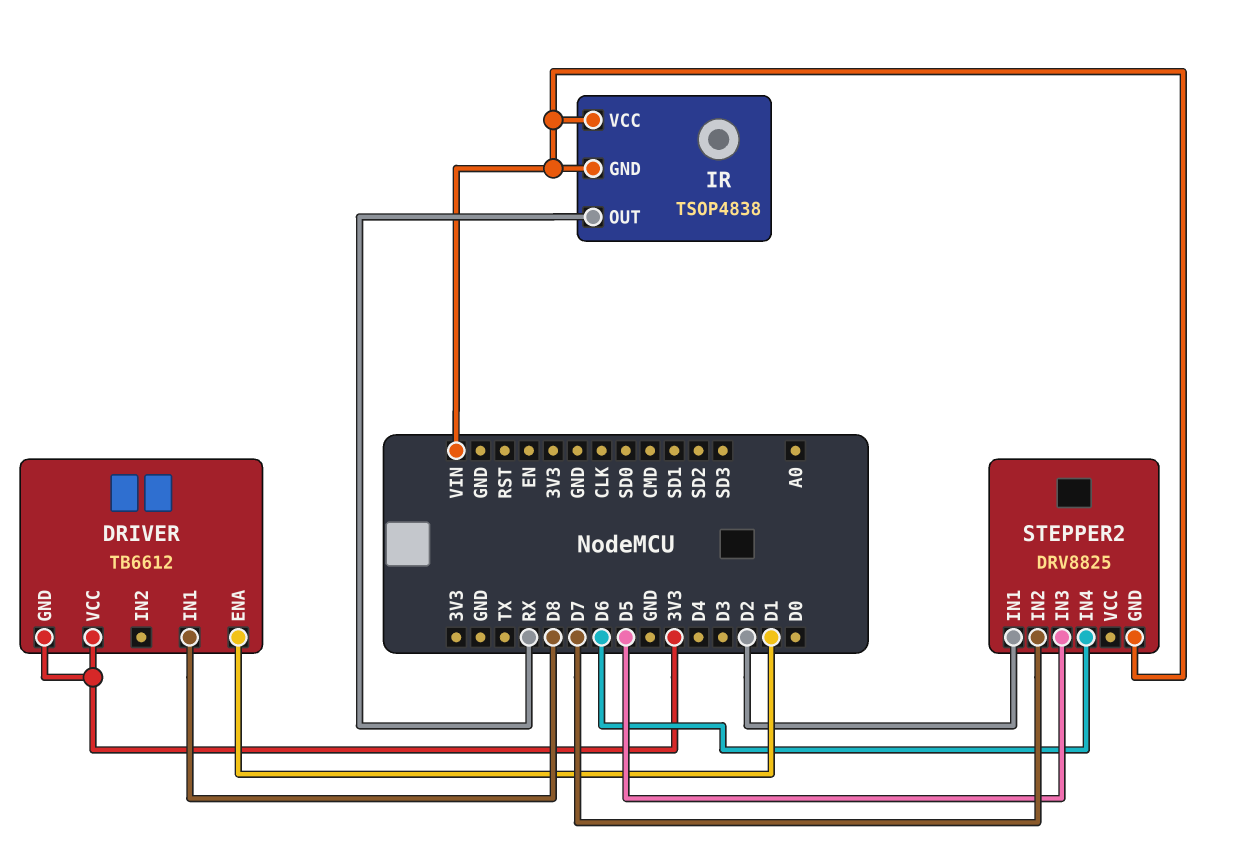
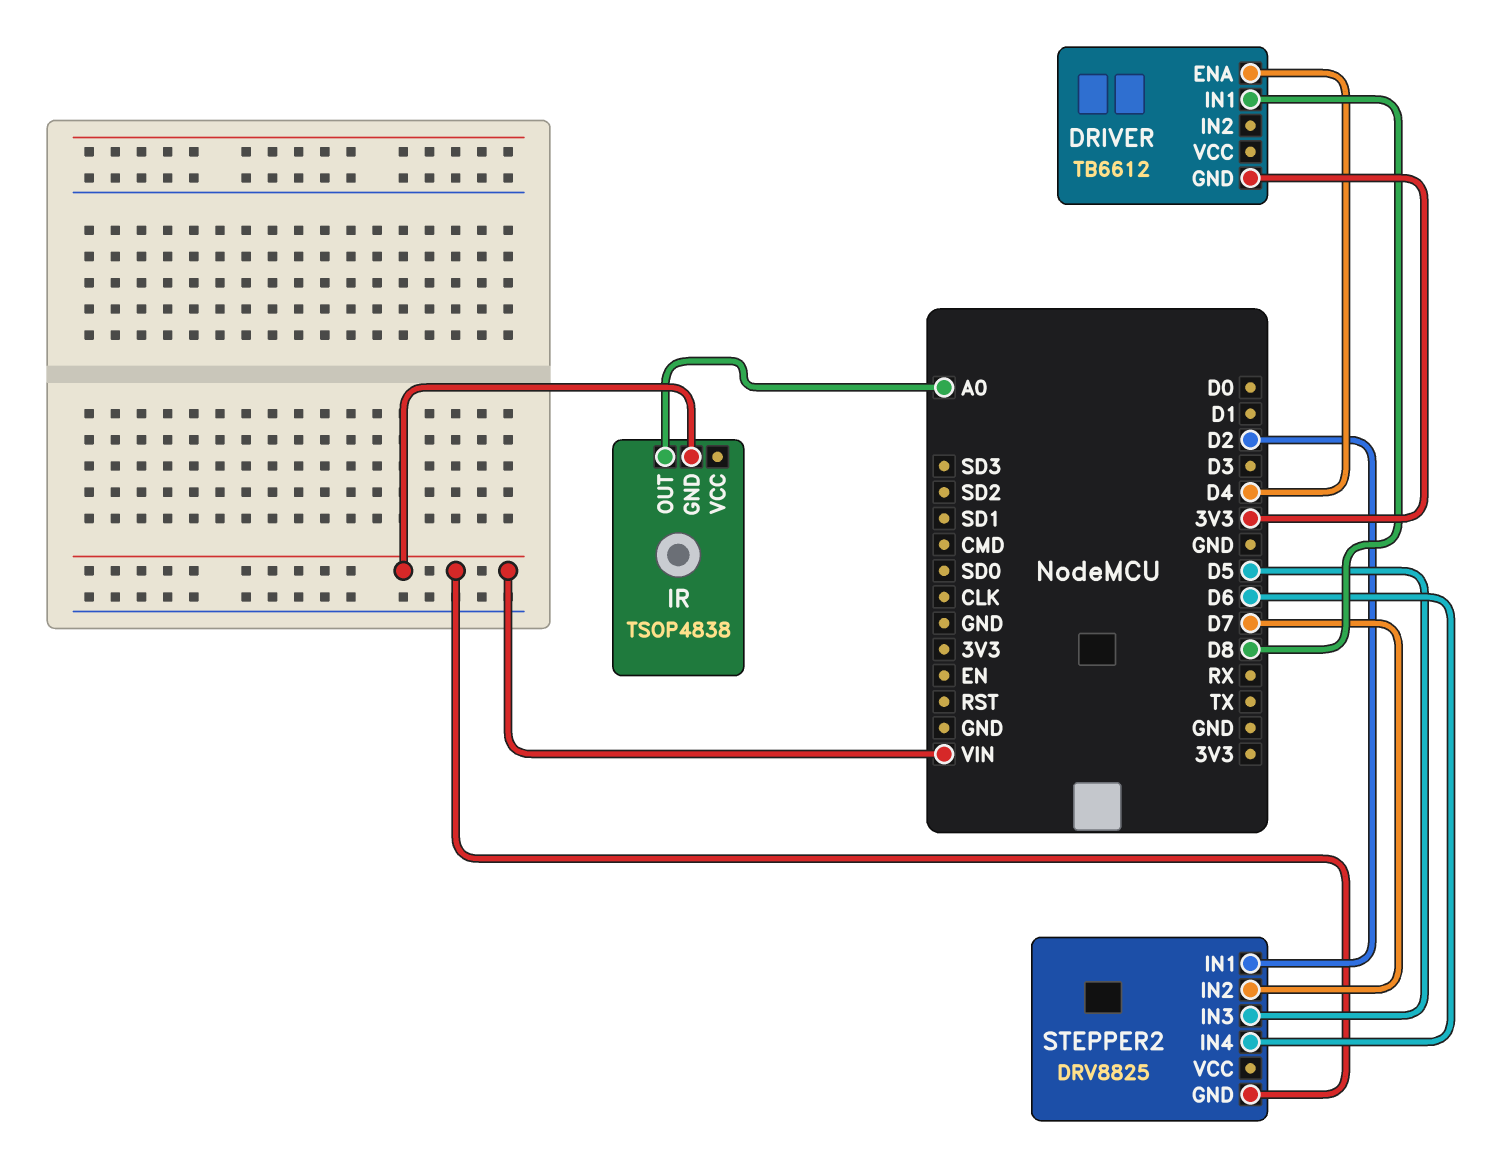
DRIVER pin ENA: D1 -> D4
DRIVER pin VCC: 3V3 -> none
IR pin OUT: RX -> A0
IR pin VCC: VIN -> none

